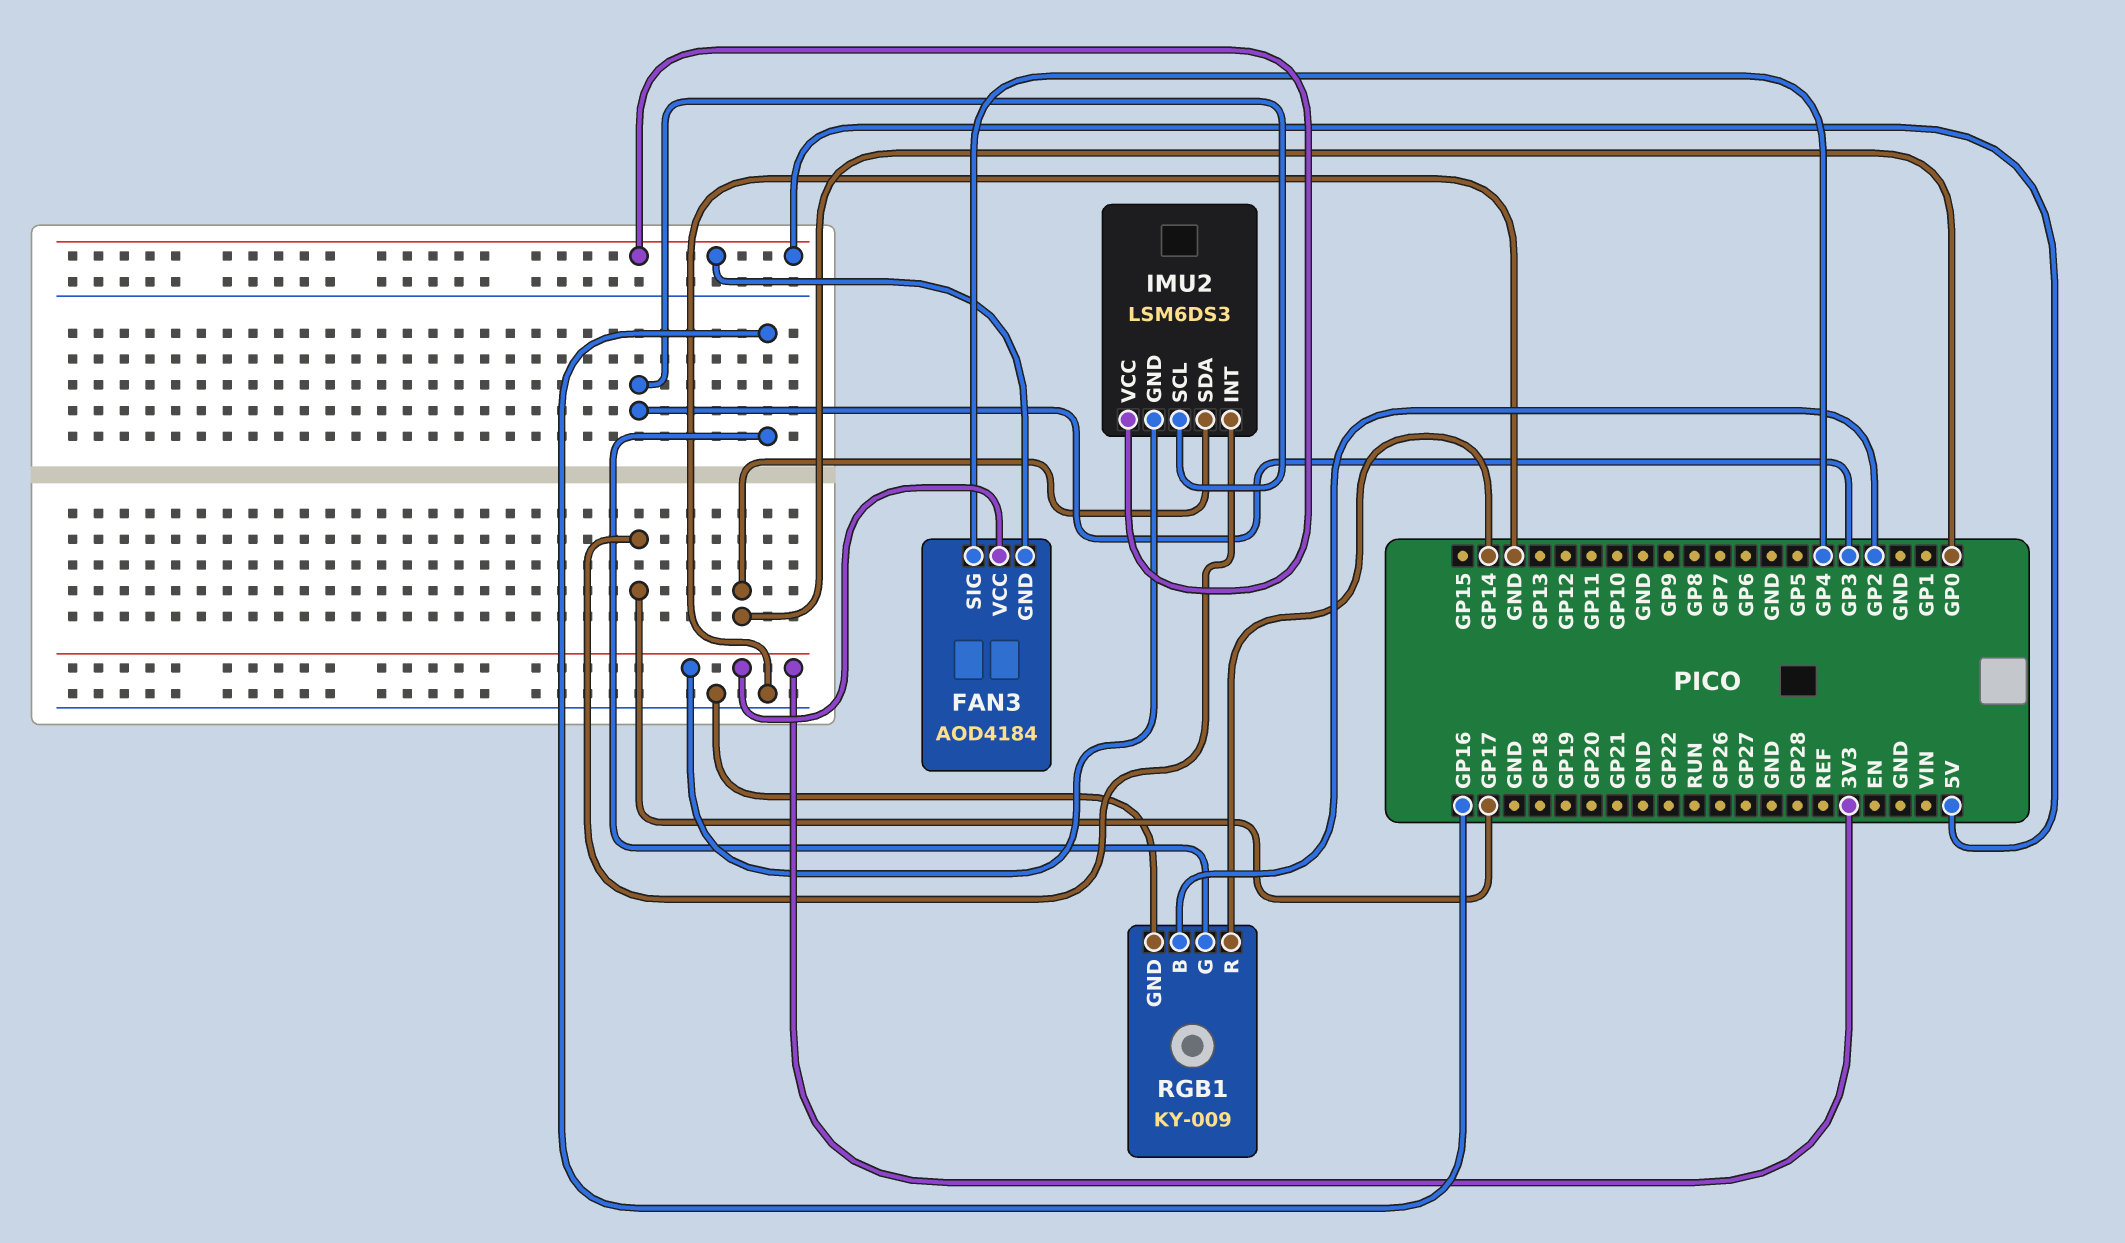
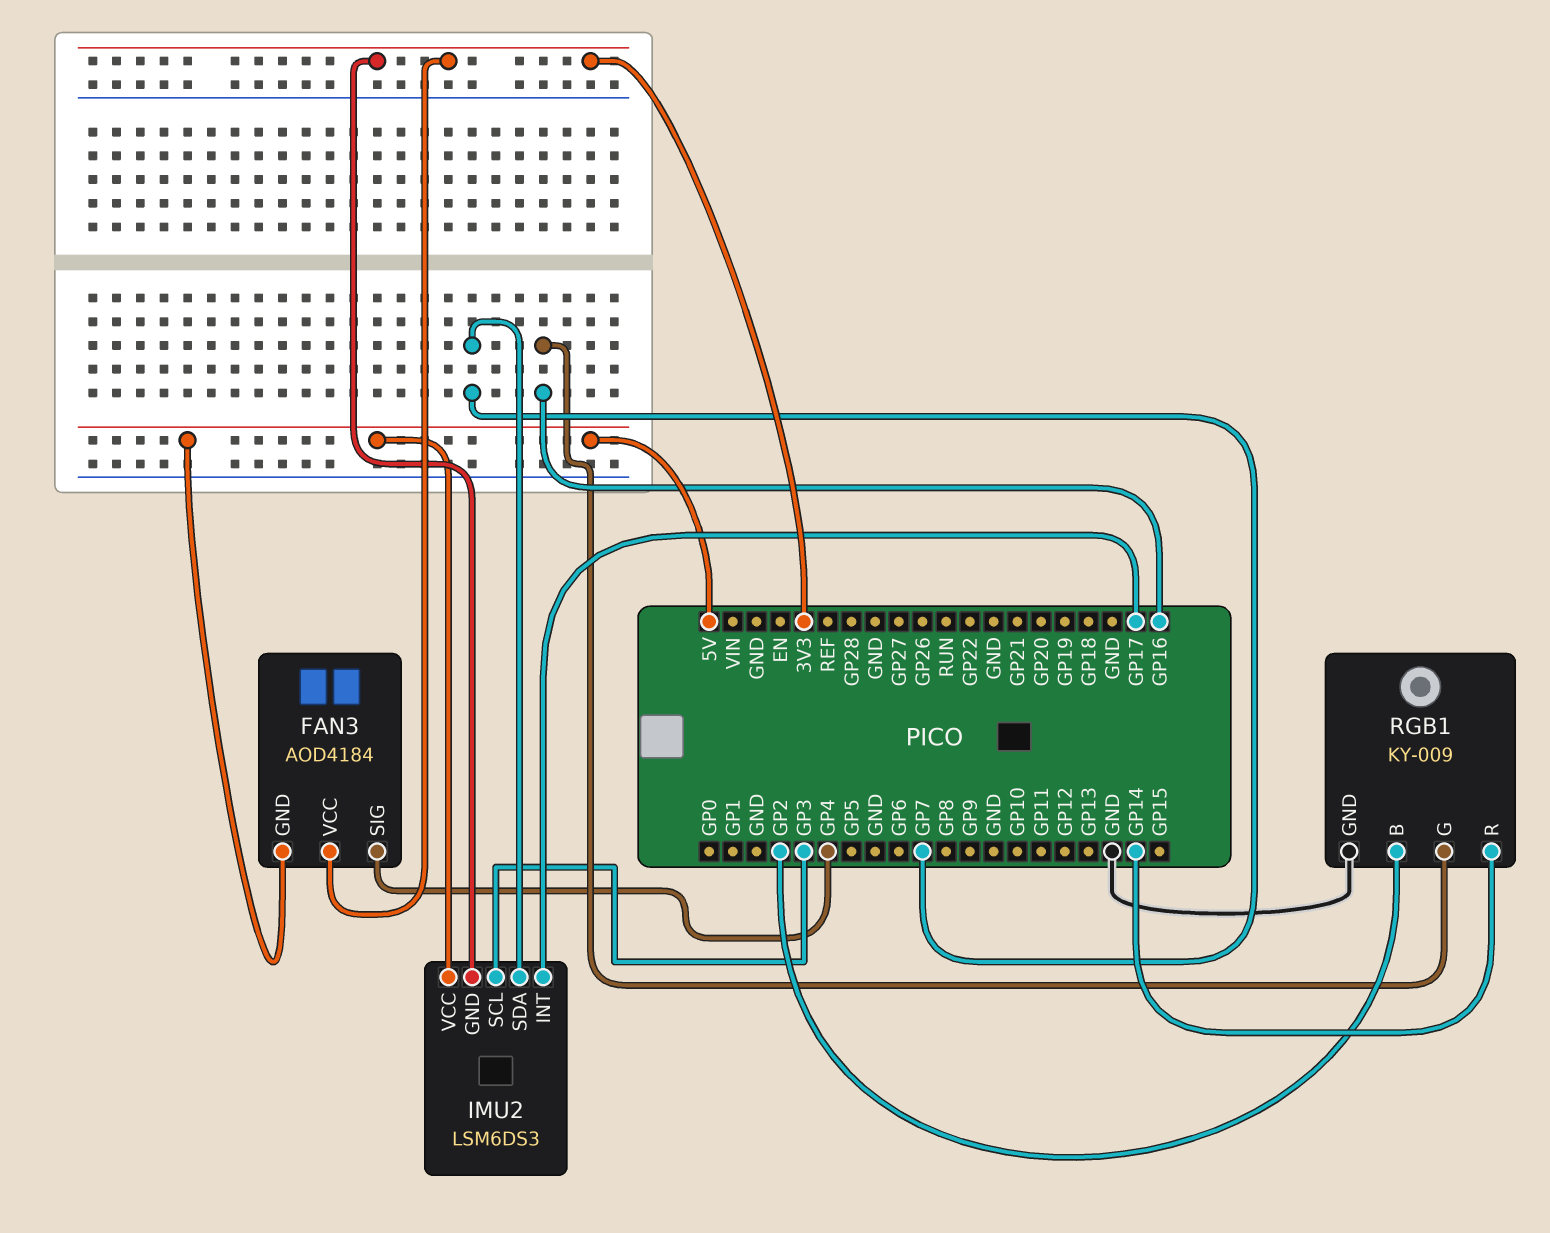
IMU2 pin SDA: GP0 -> GP7

